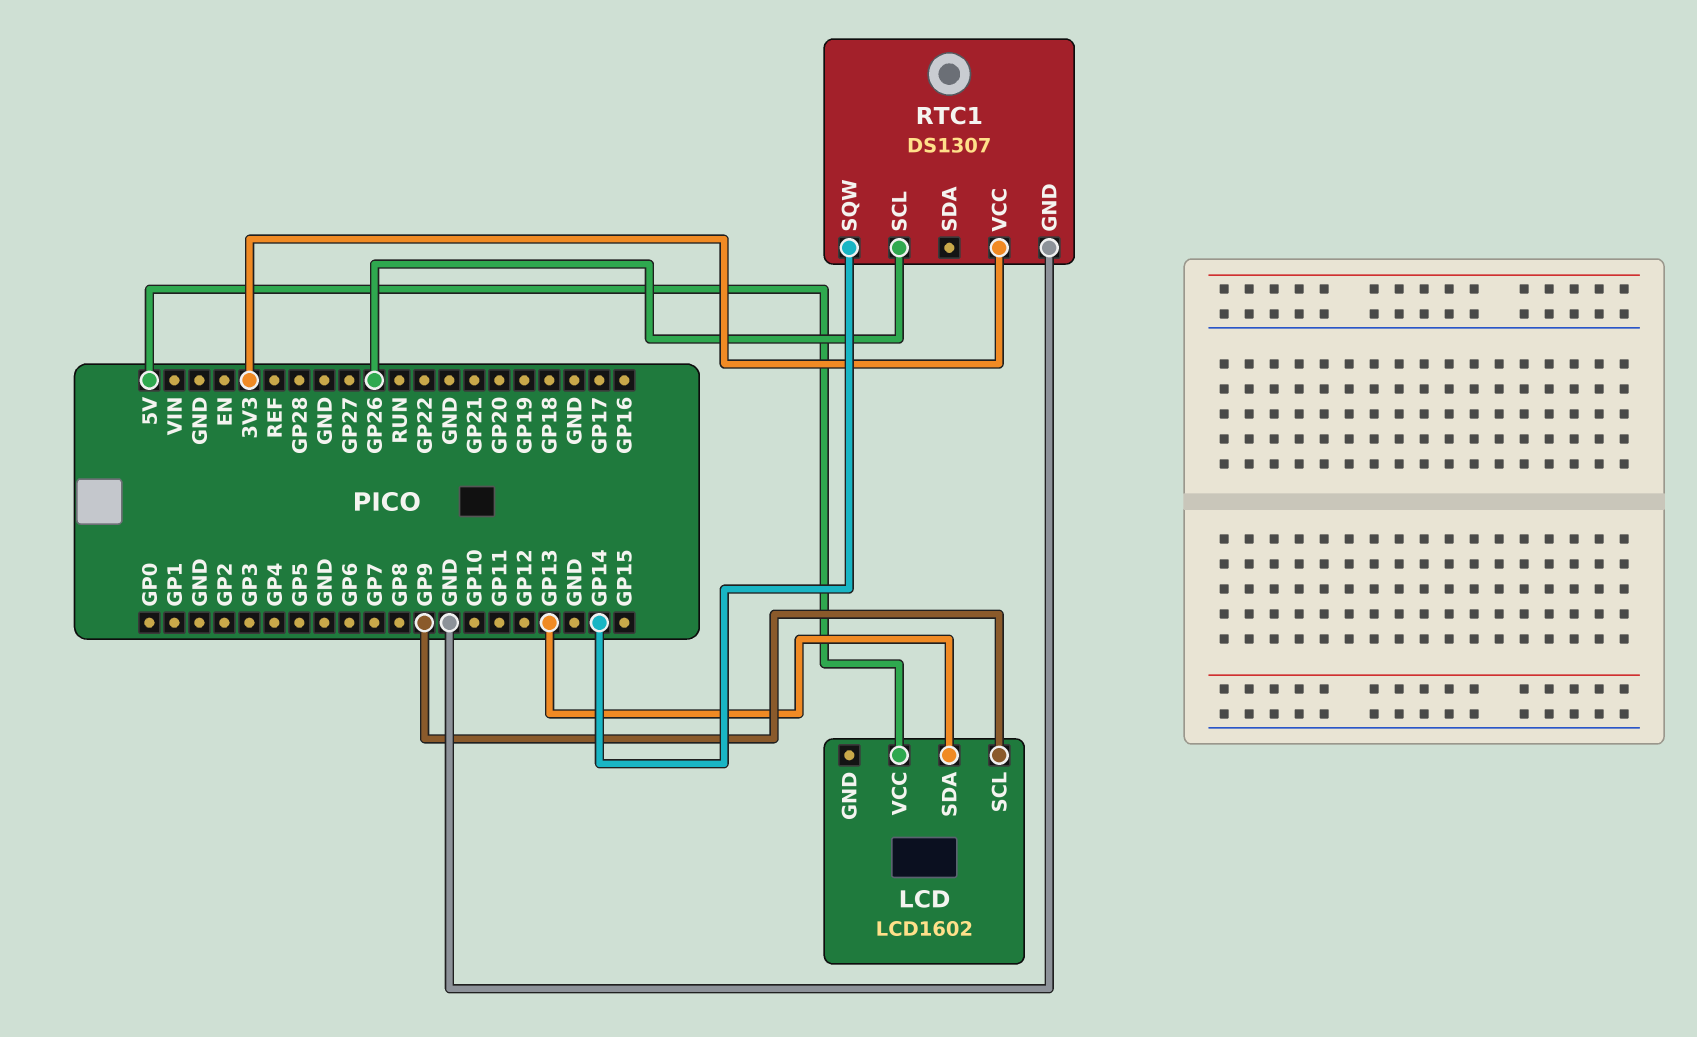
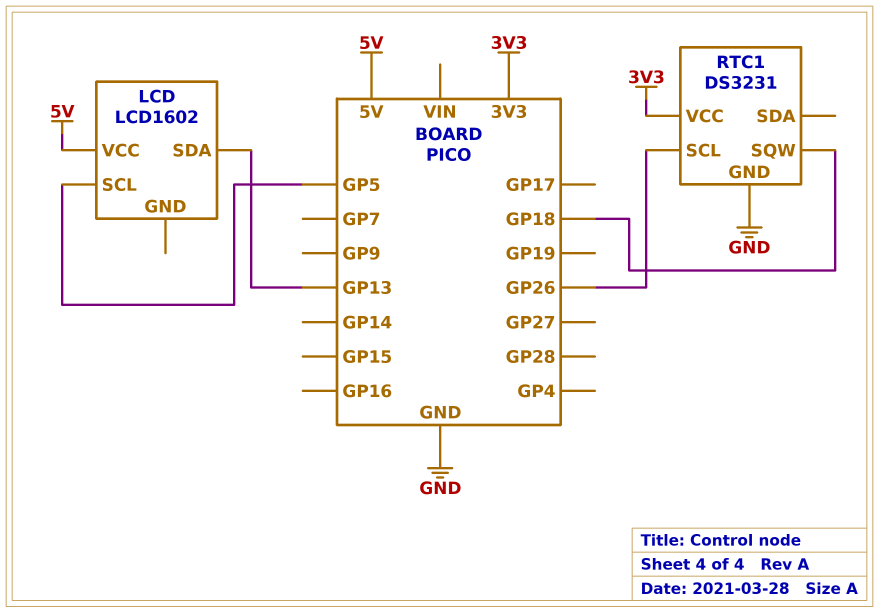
LCD pin SCL: GP9 -> GP5
RTC1: DS1307 -> DS3231
RTC1 pin SQW: GP14 -> GP18

